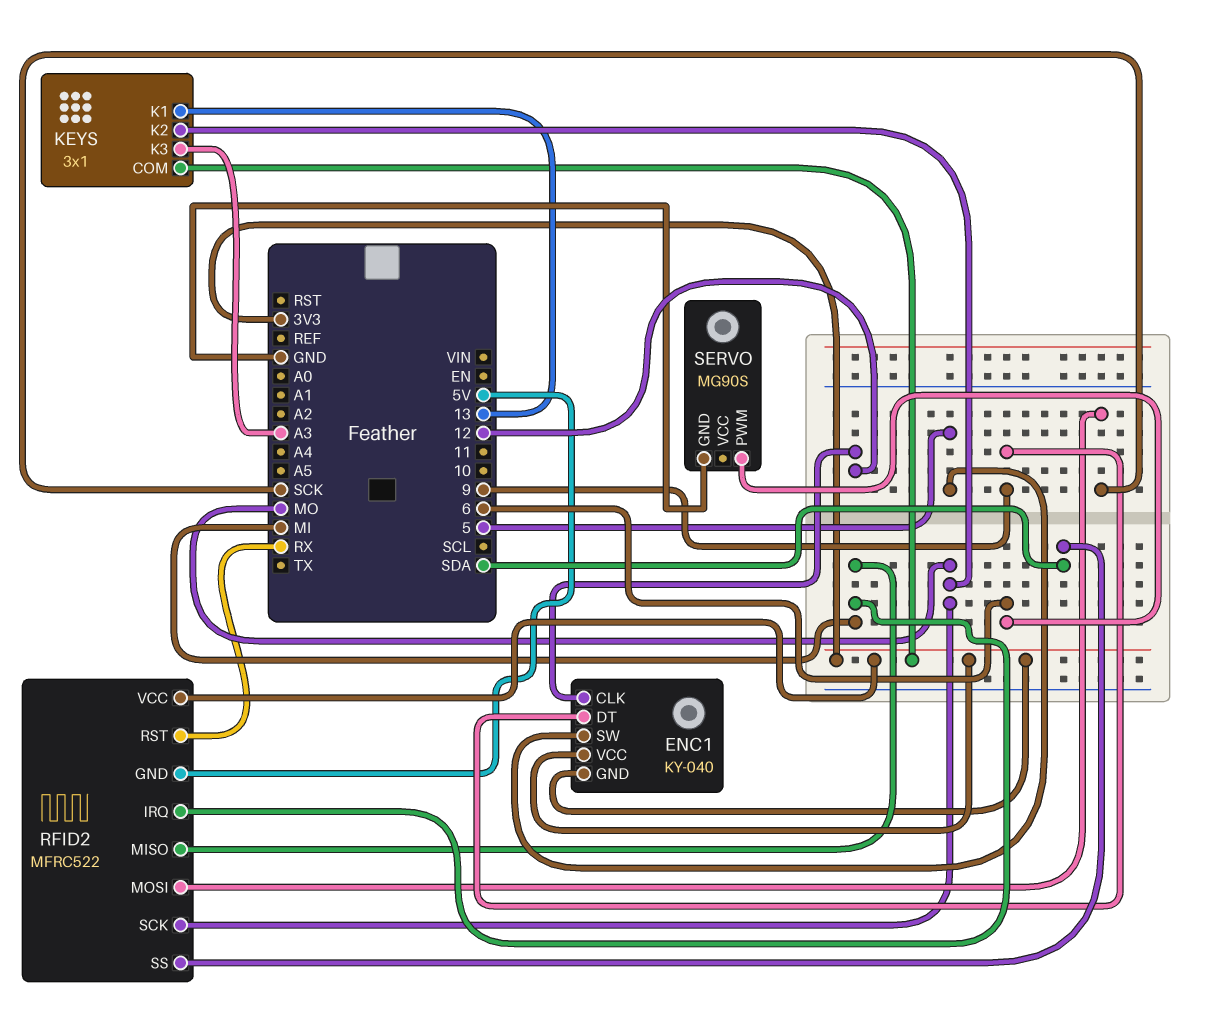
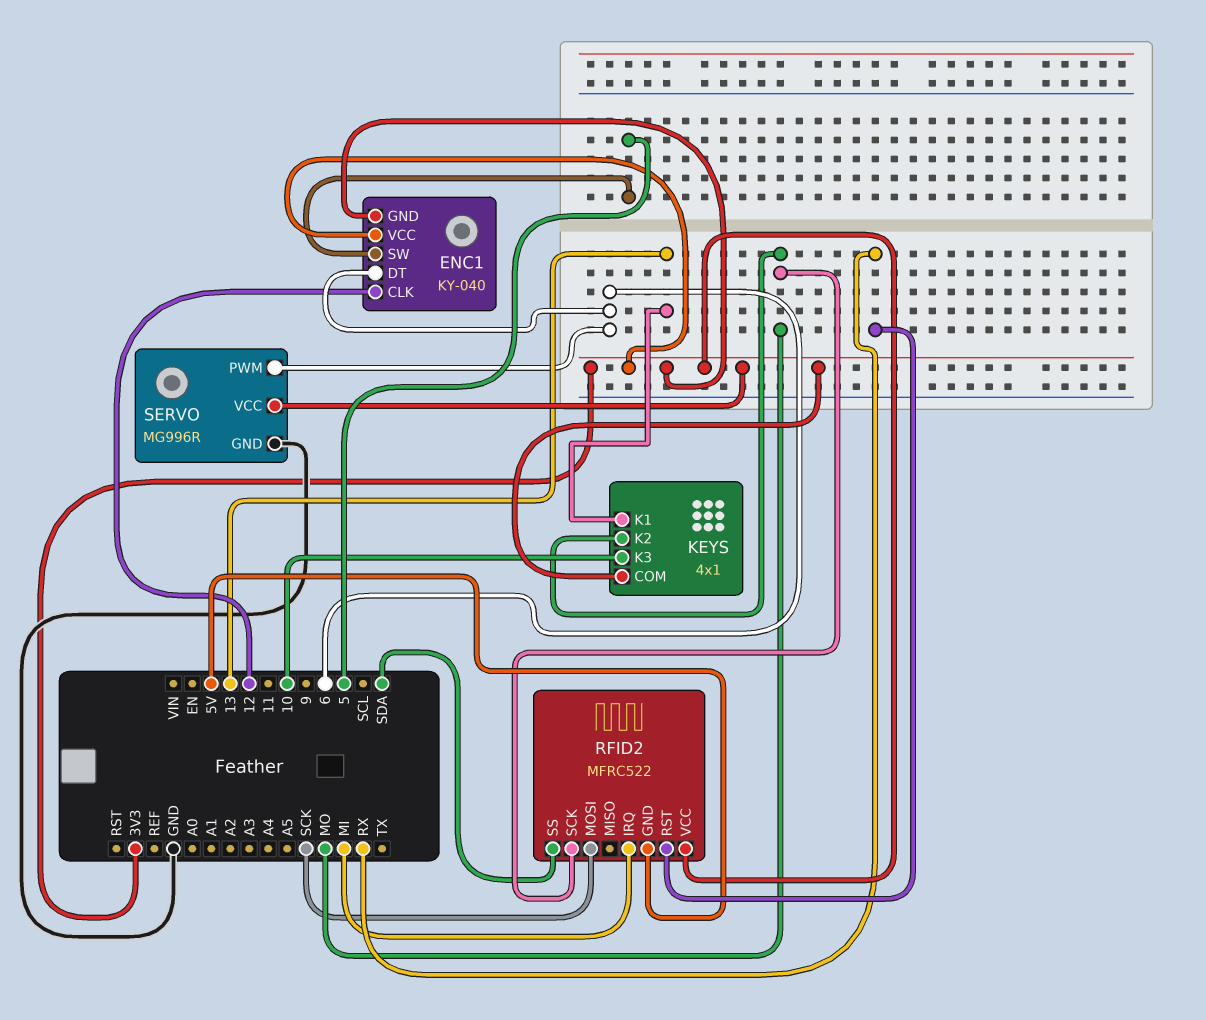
ENC1 pin DT: 9 -> 6
KEYS: 3x1 -> 4x1
KEYS pin K3: A3 -> 10
RFID2 pin MISO: MI -> none
SERVO: MG90S -> MG996R
SERVO pin VCC: none -> 3V3

